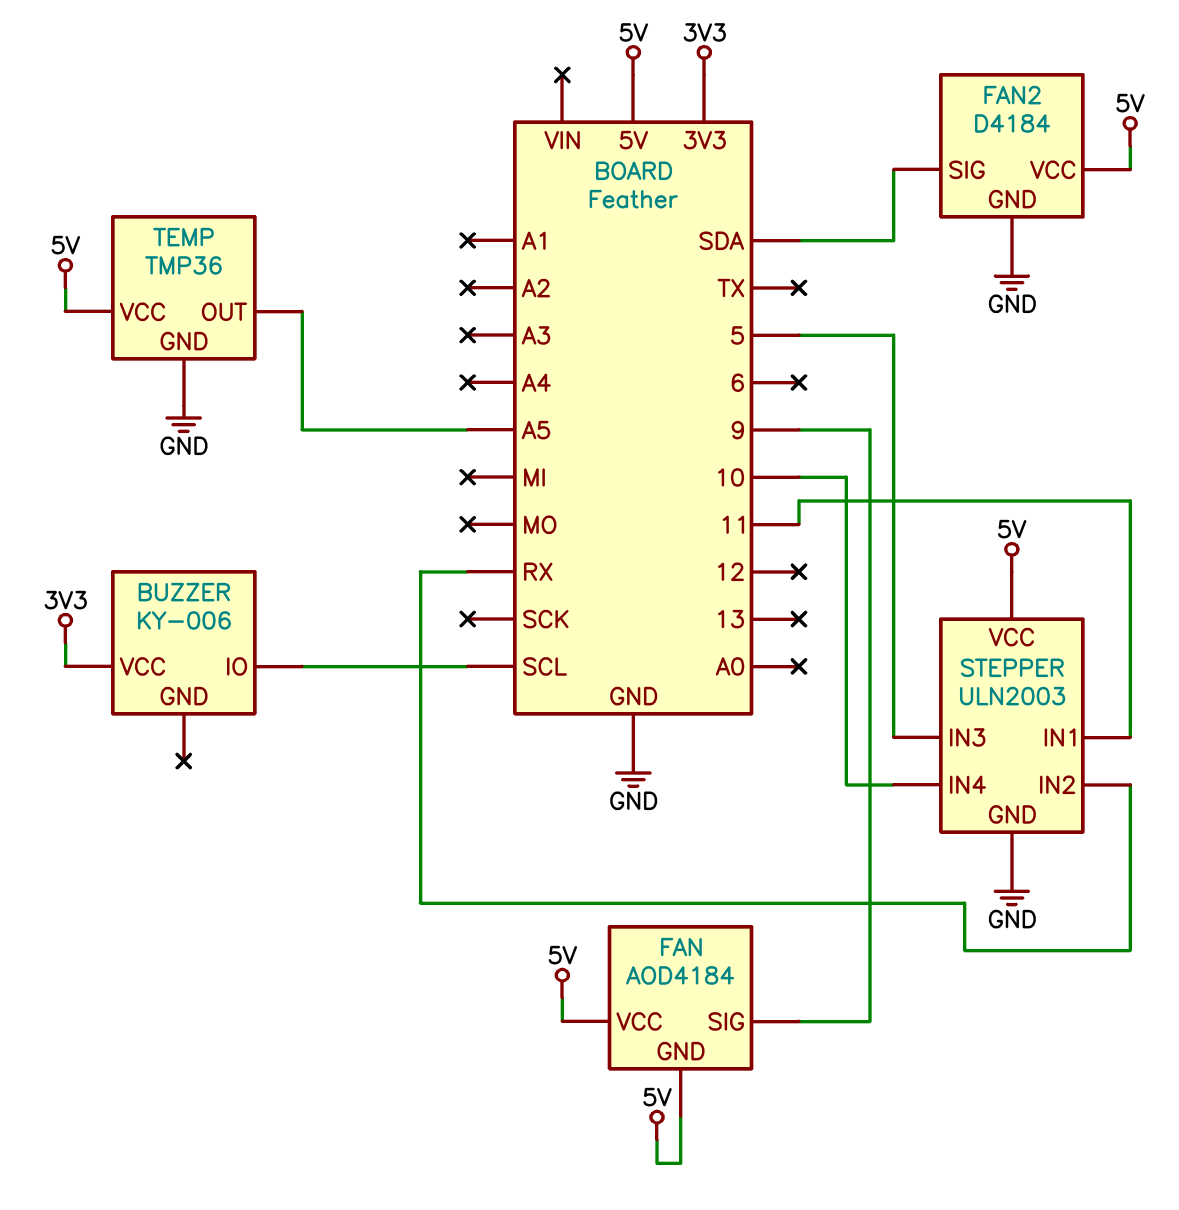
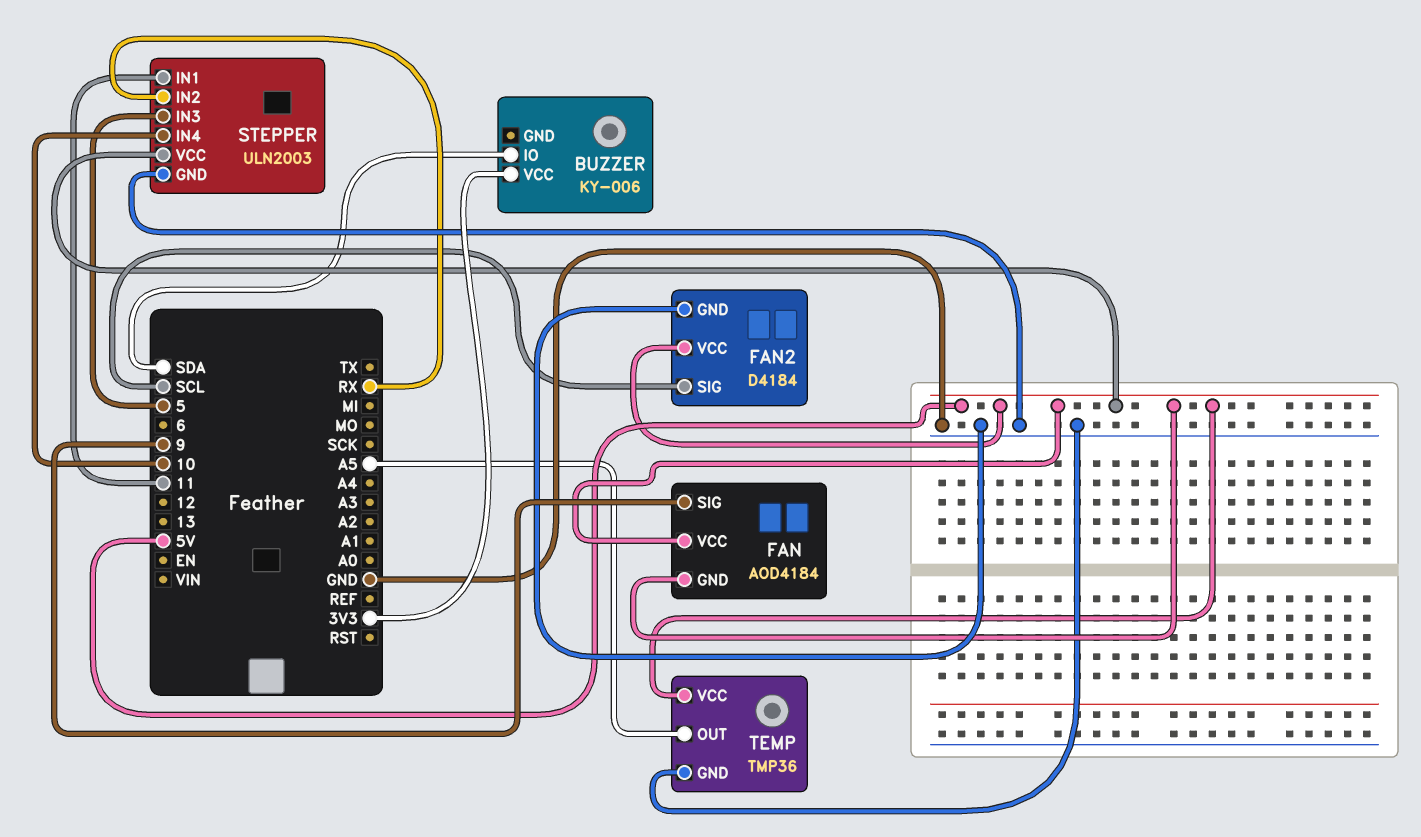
BUZZER pin IO: SCL -> SDA
FAN2 pin SIG: SDA -> SCL

